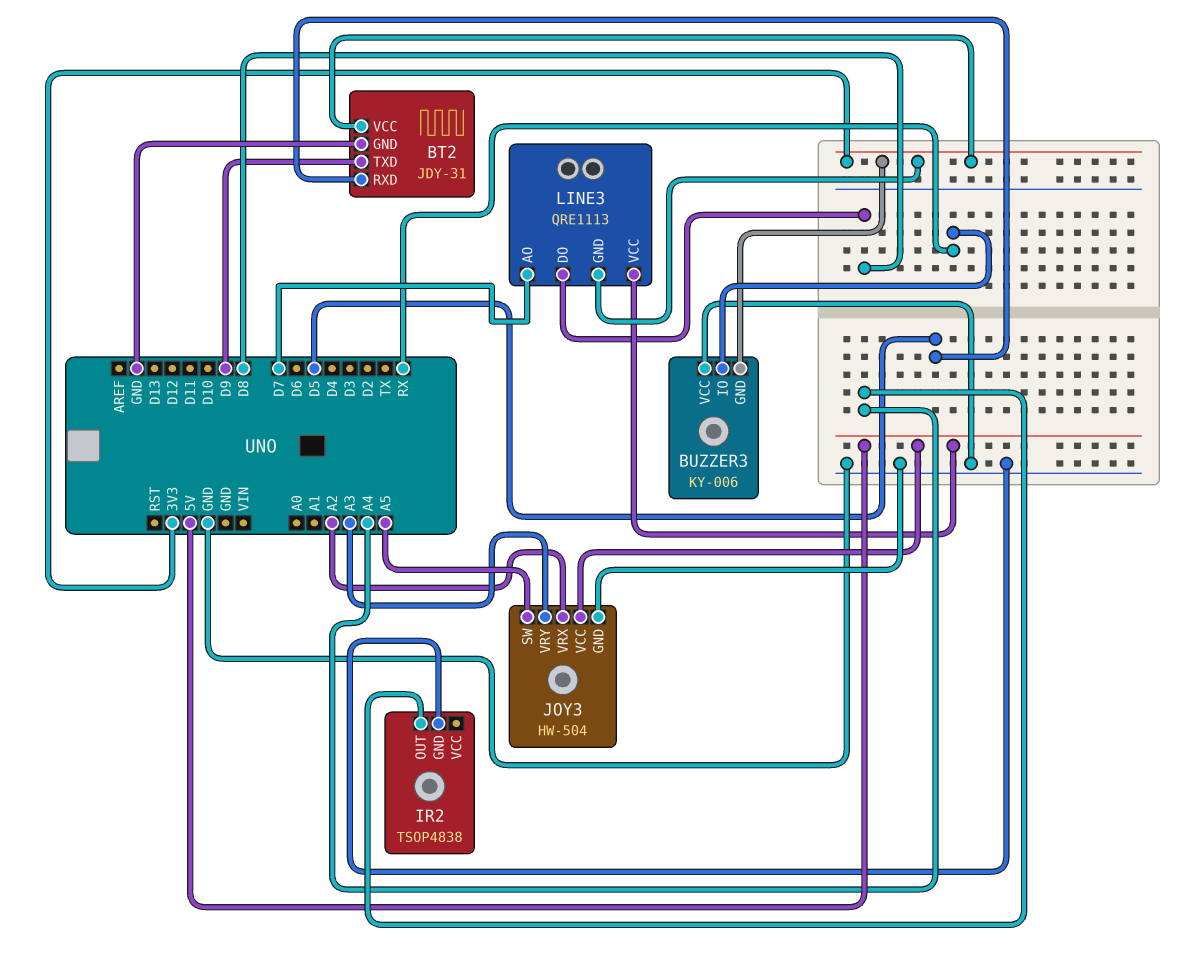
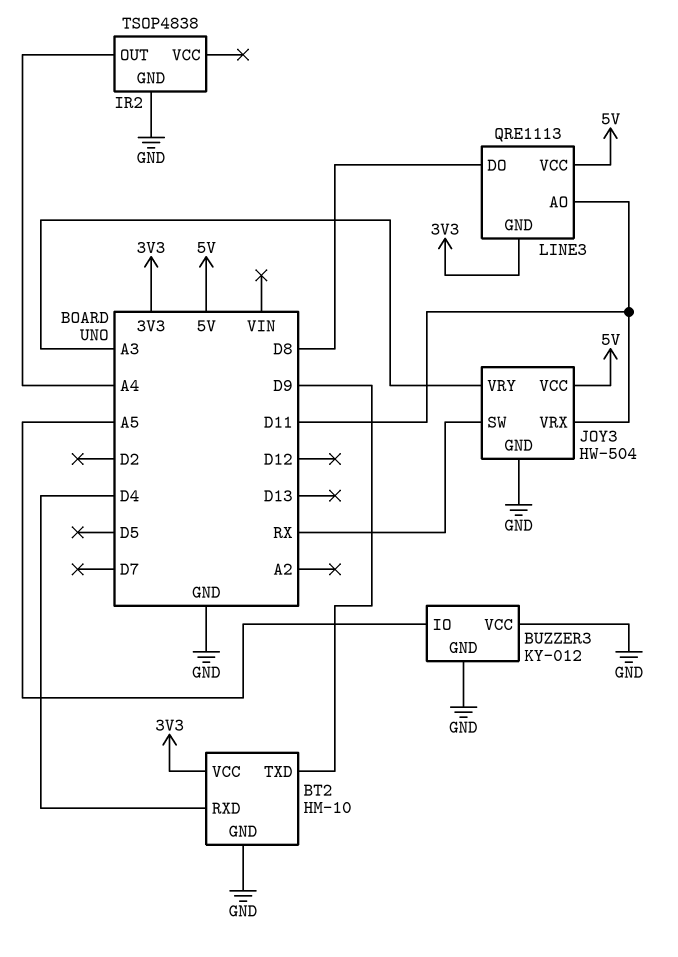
BT2: JDY-31 -> HM-10
BT2 pin RXD: D5 -> D4
BUZZER3: KY-006 -> KY-012
BUZZER3 pin GND: 3V3 -> GND
BUZZER3 pin IO: RX -> A5
JOY3 pin SW: A5 -> RX
JOY3 pin VRX: A2 -> D11
LINE3 pin AO: D7 -> D11

